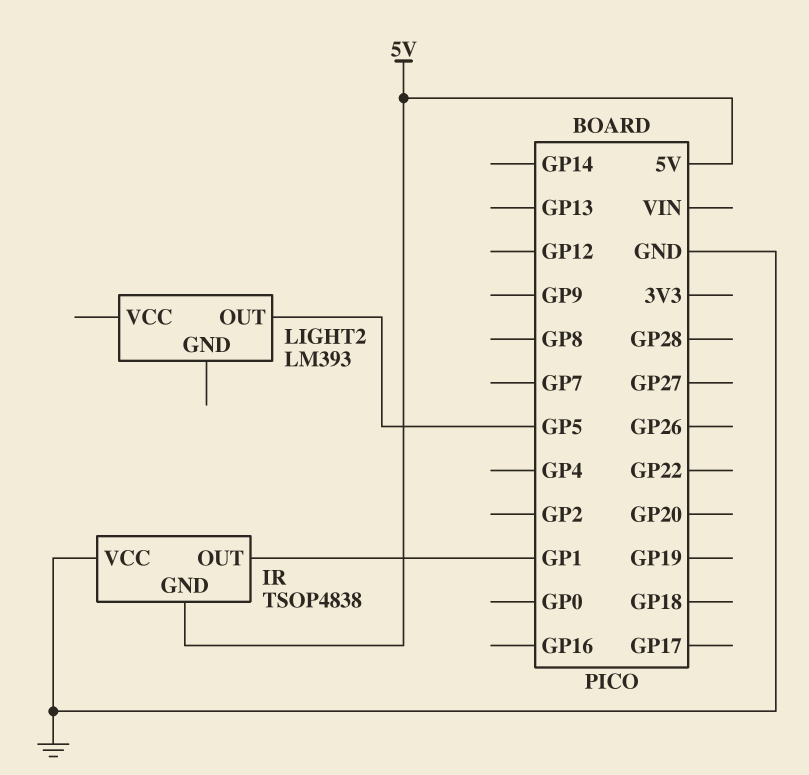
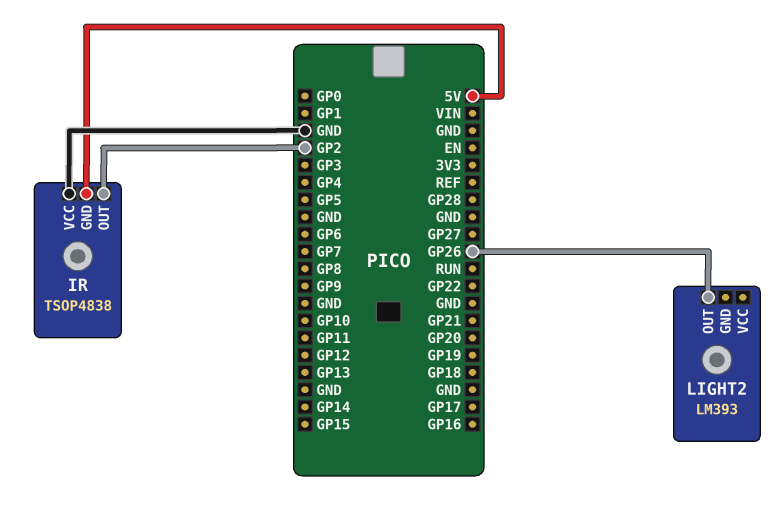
IR pin OUT: GP1 -> GP2
LIGHT2 pin OUT: GP5 -> GP26

